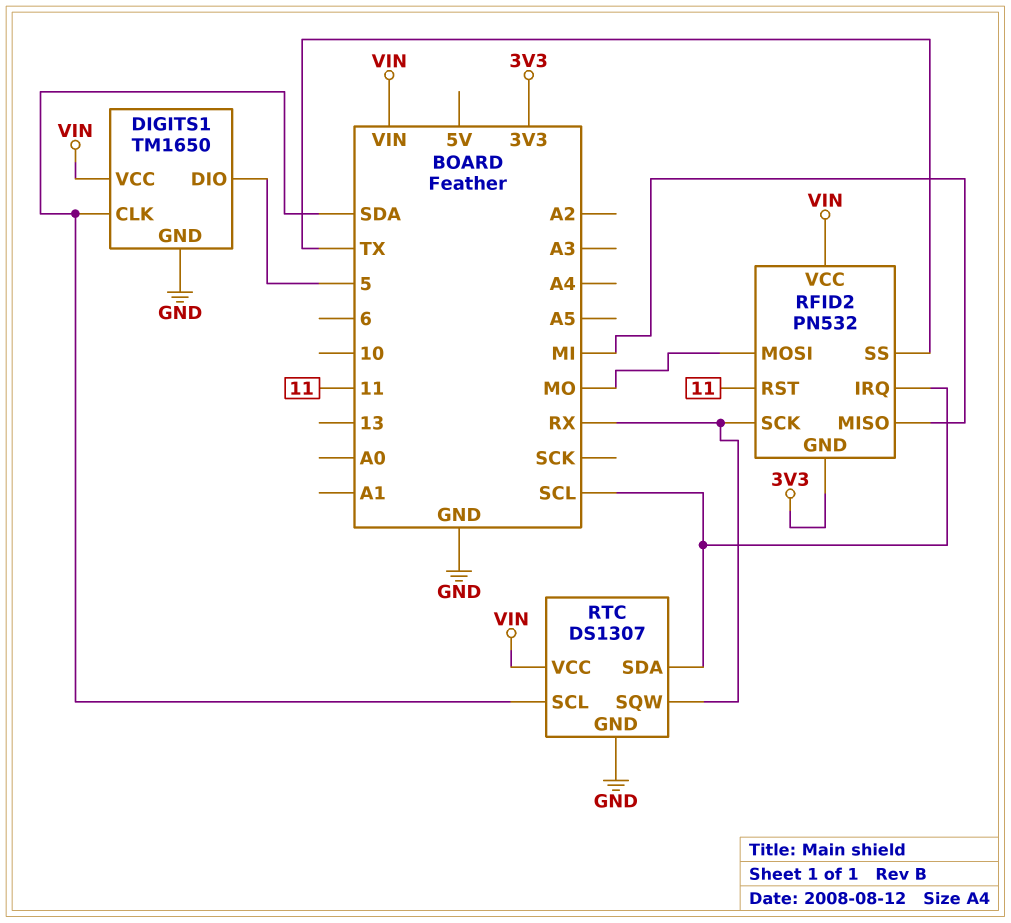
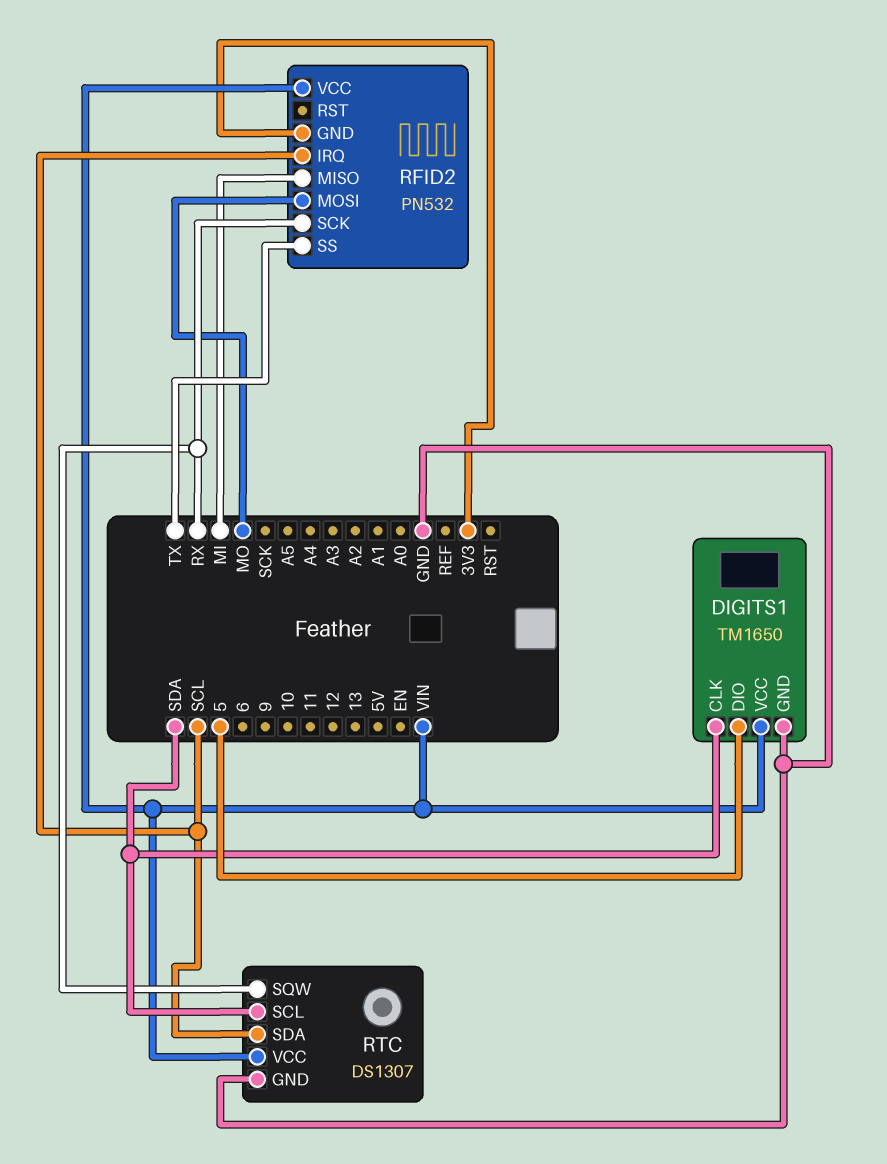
RFID2 pin RST: 11 -> none

